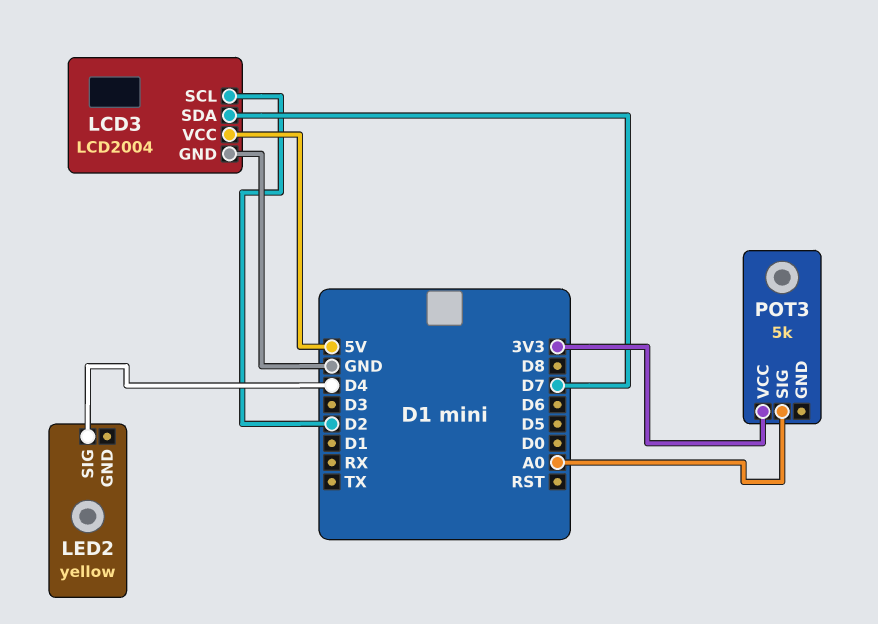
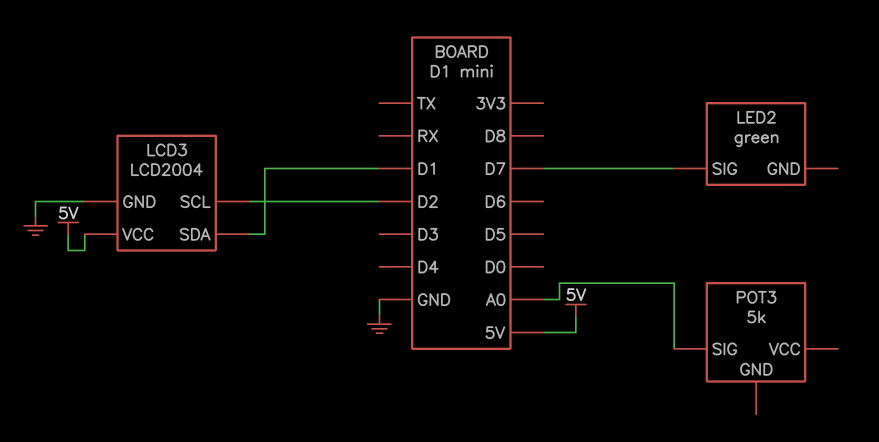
LCD3 pin SDA: D7 -> D1
LED2: yellow -> green
LED2 pin SIG: D4 -> D7
POT3 pin VCC: 3V3 -> none

